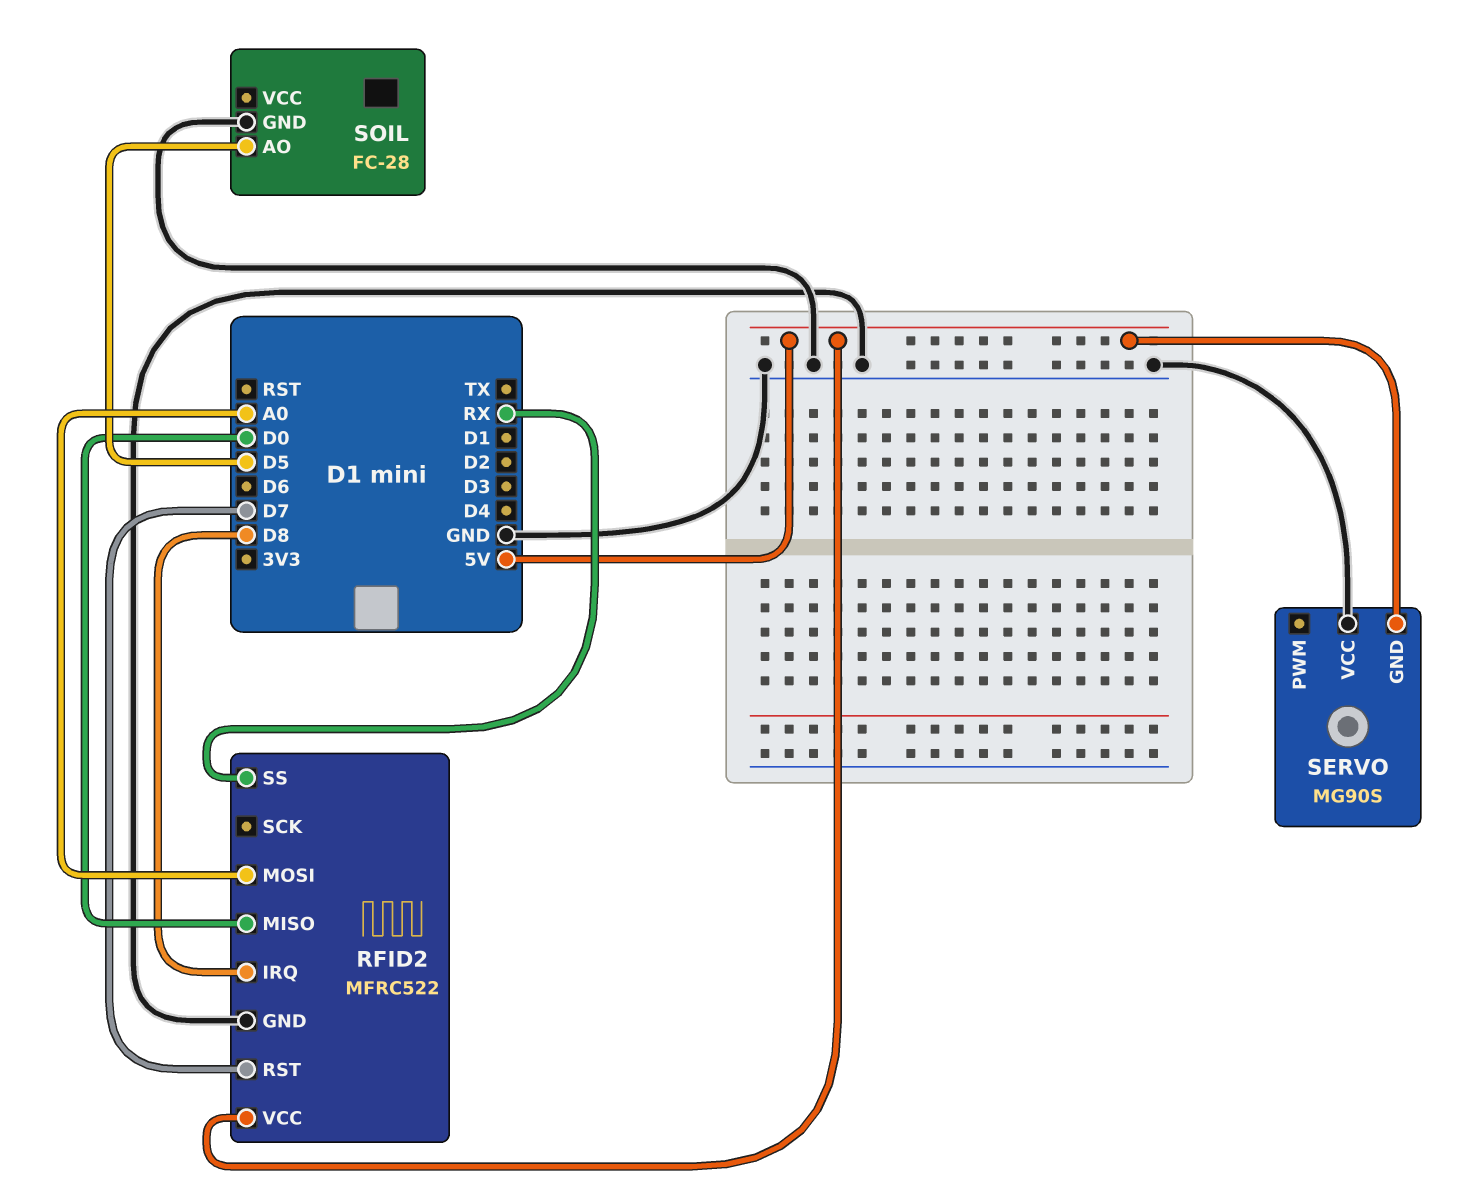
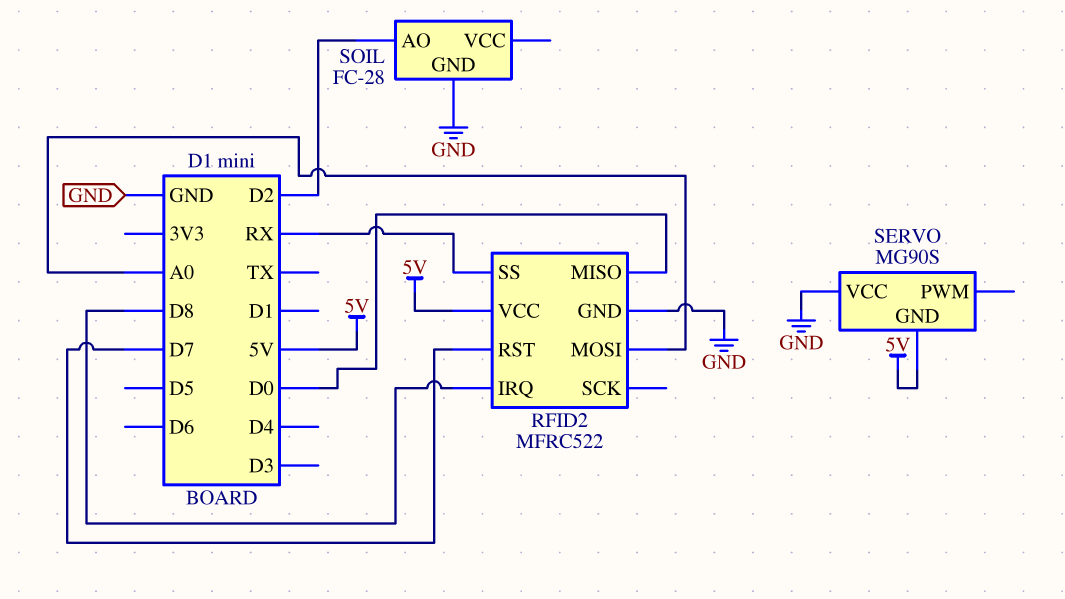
SOIL pin AO: D5 -> D2

